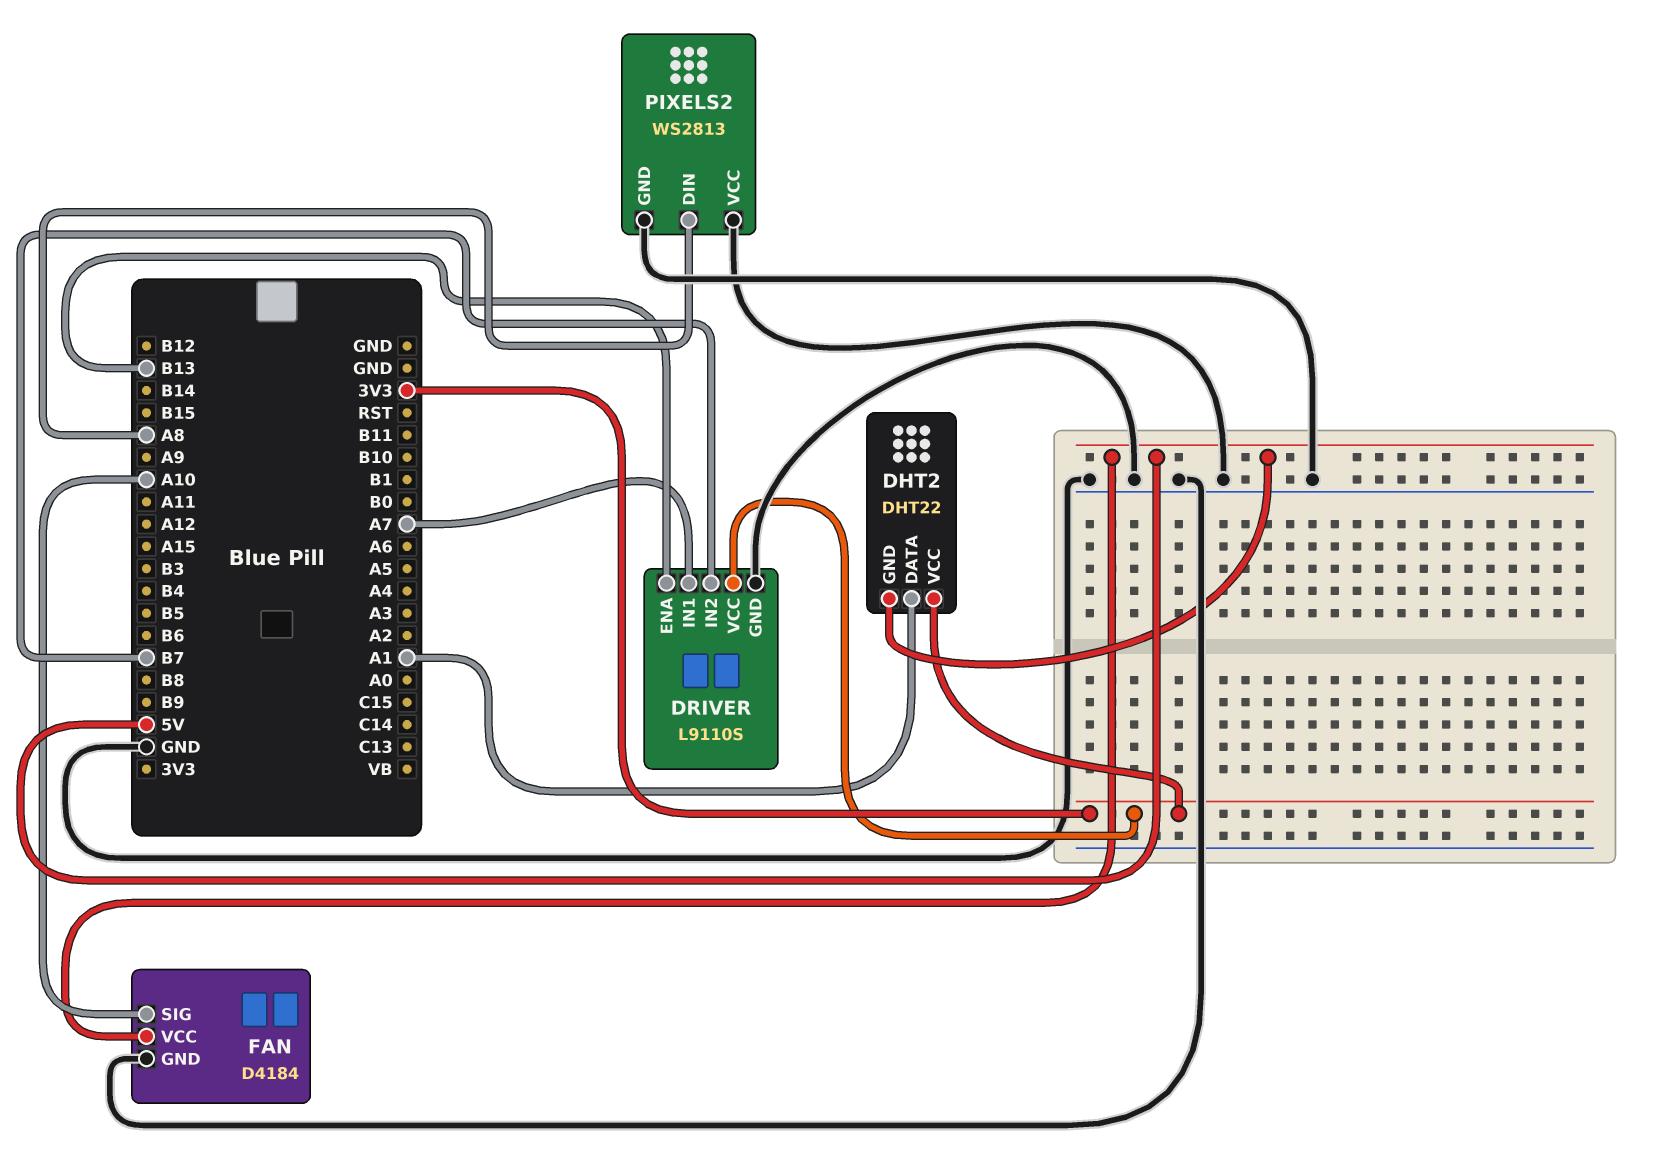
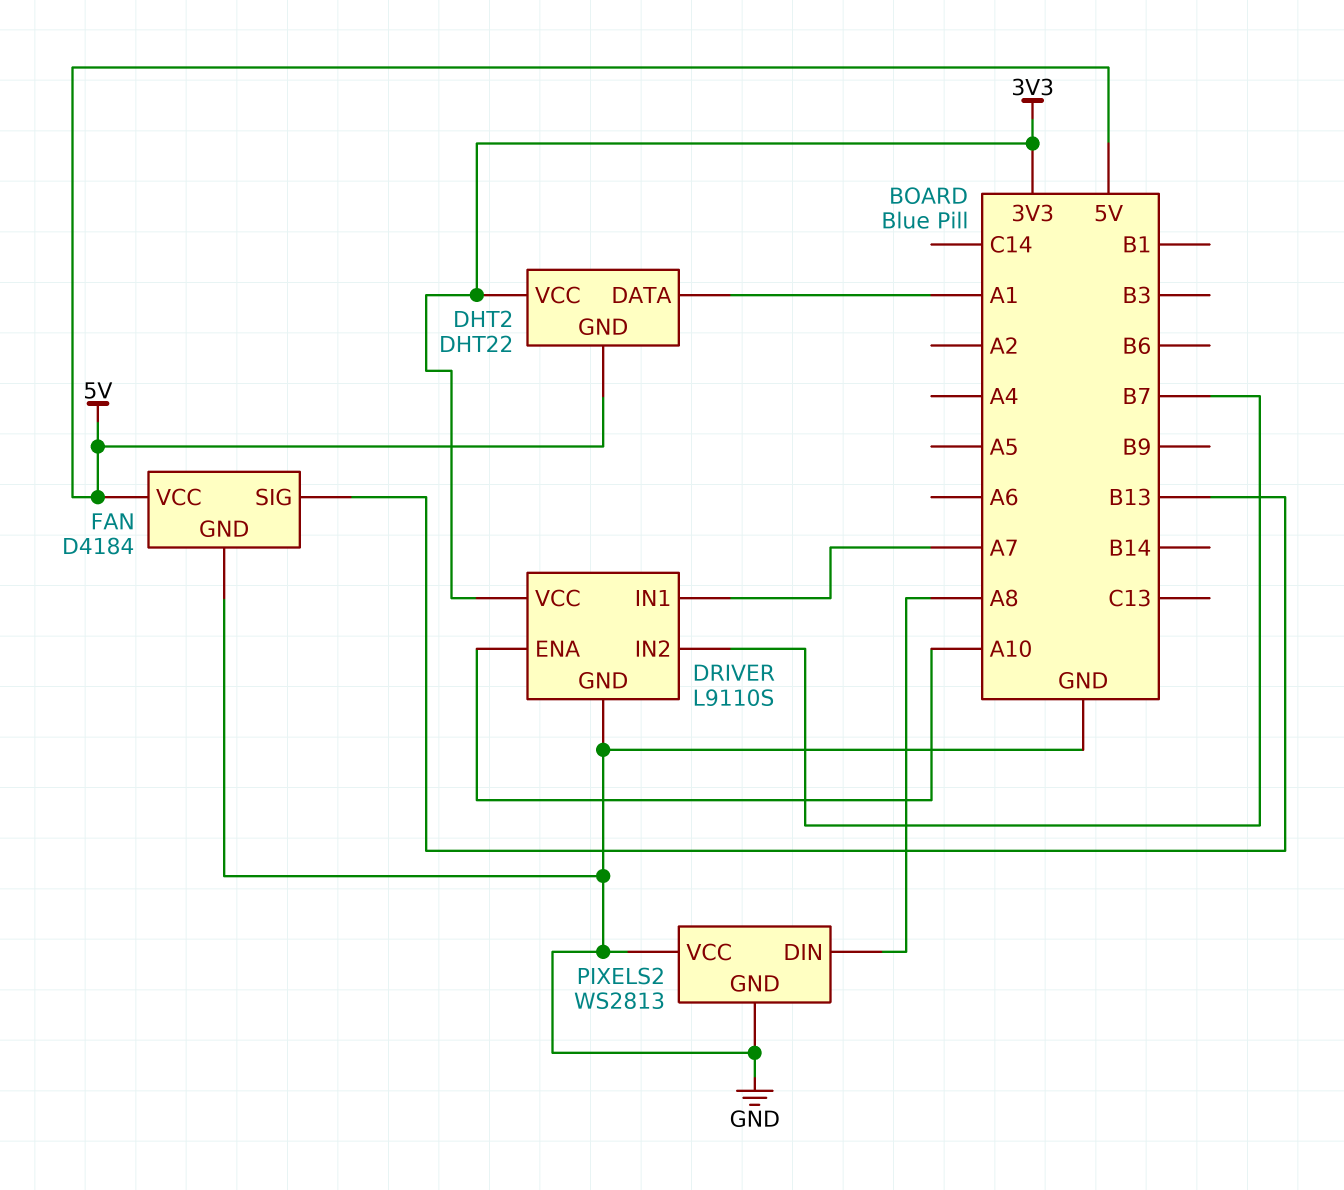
DRIVER pin ENA: B13 -> A10
FAN pin SIG: A10 -> B13

